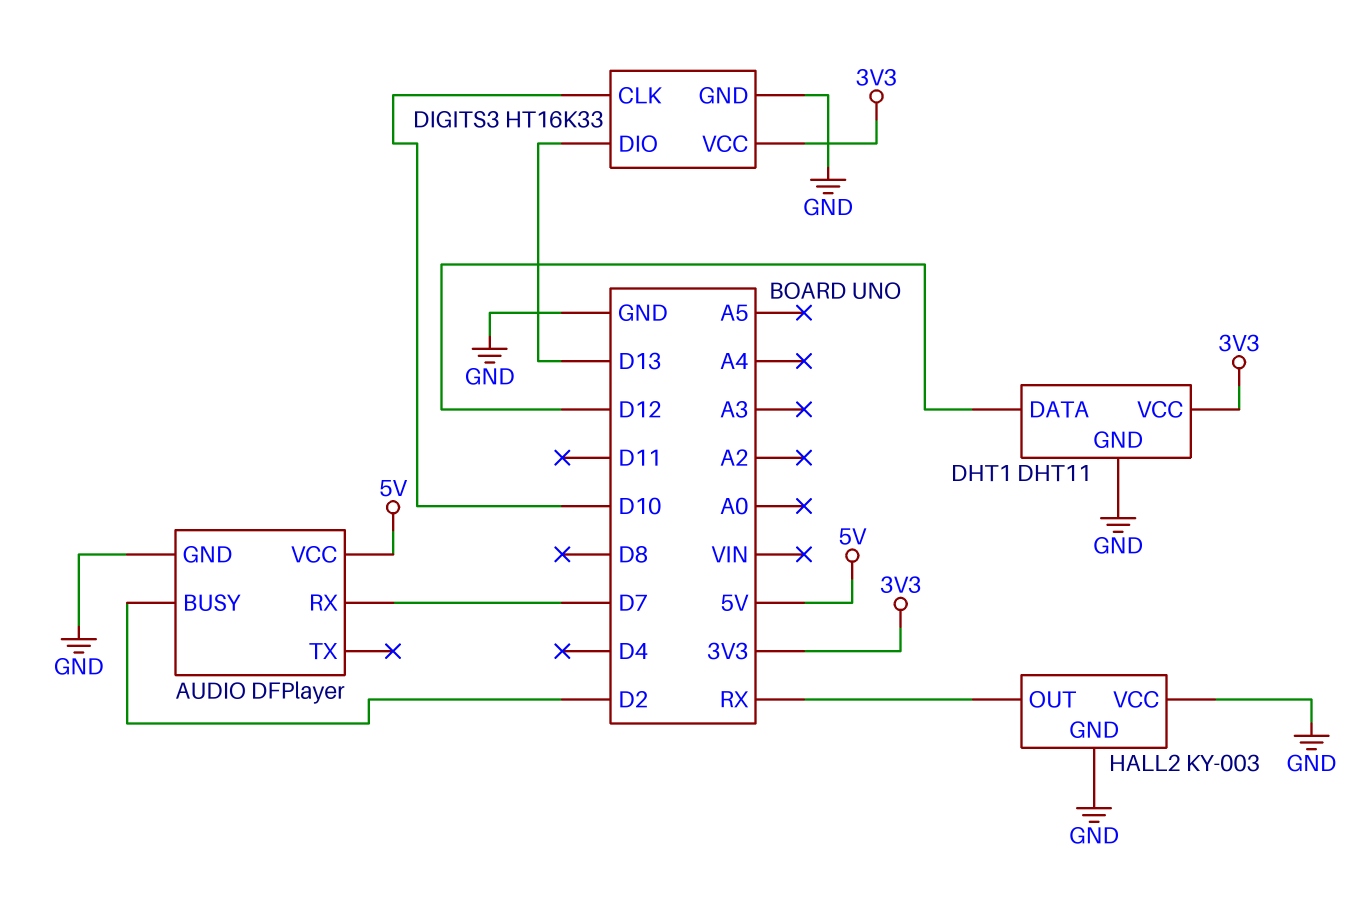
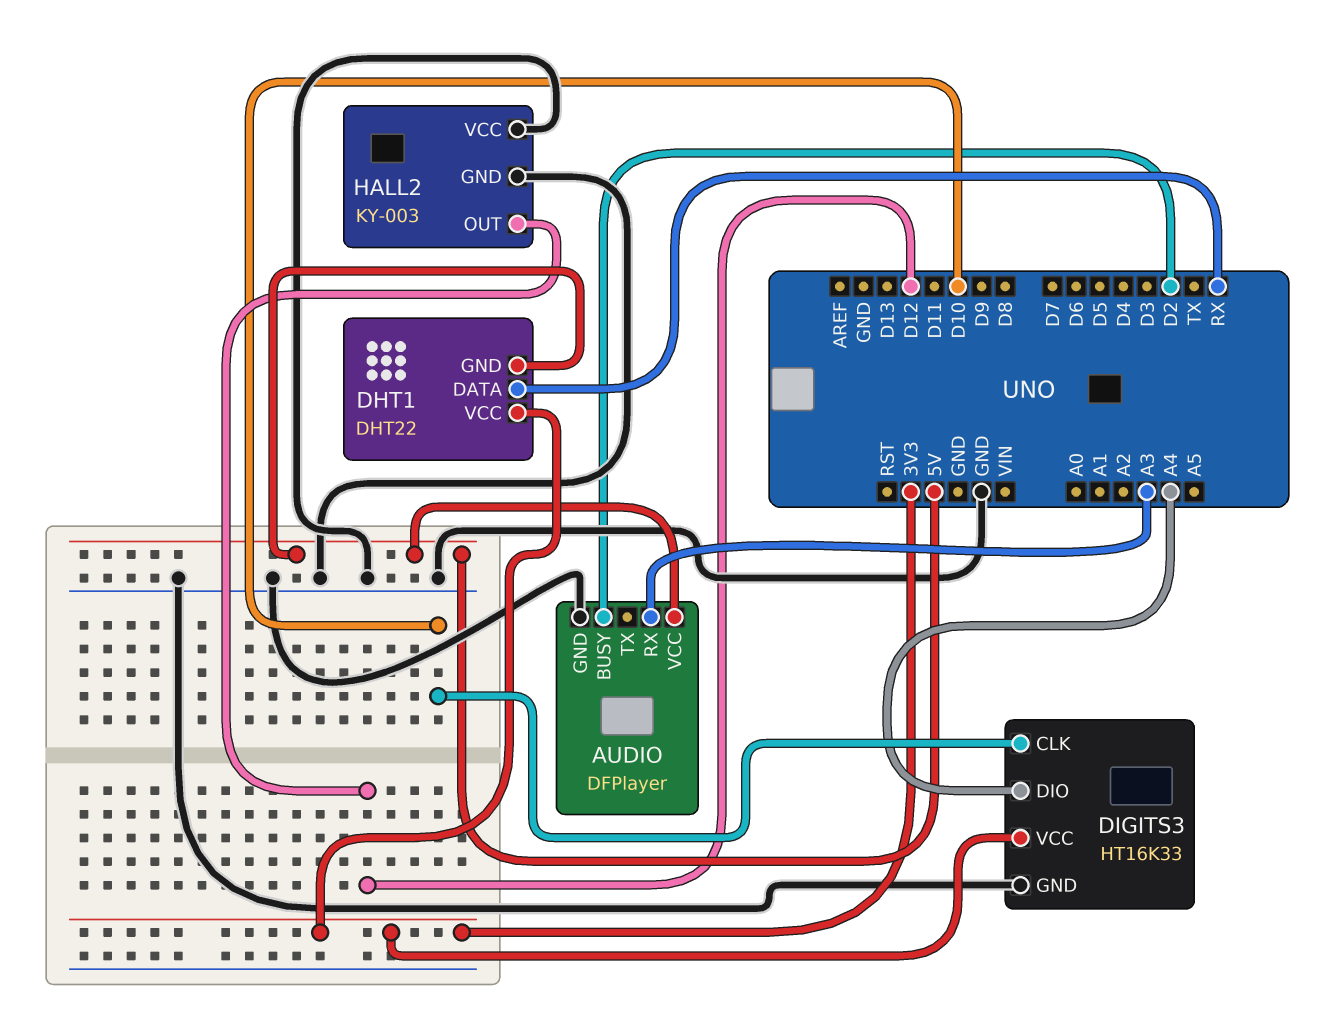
AUDIO pin RX: D7 -> A3
DHT1: DHT11 -> DHT22
DHT1 pin DATA: D12 -> RX
DHT1 pin GND: GND -> 5V
DIGITS3 pin DIO: D13 -> A4
HALL2 pin OUT: RX -> D12

